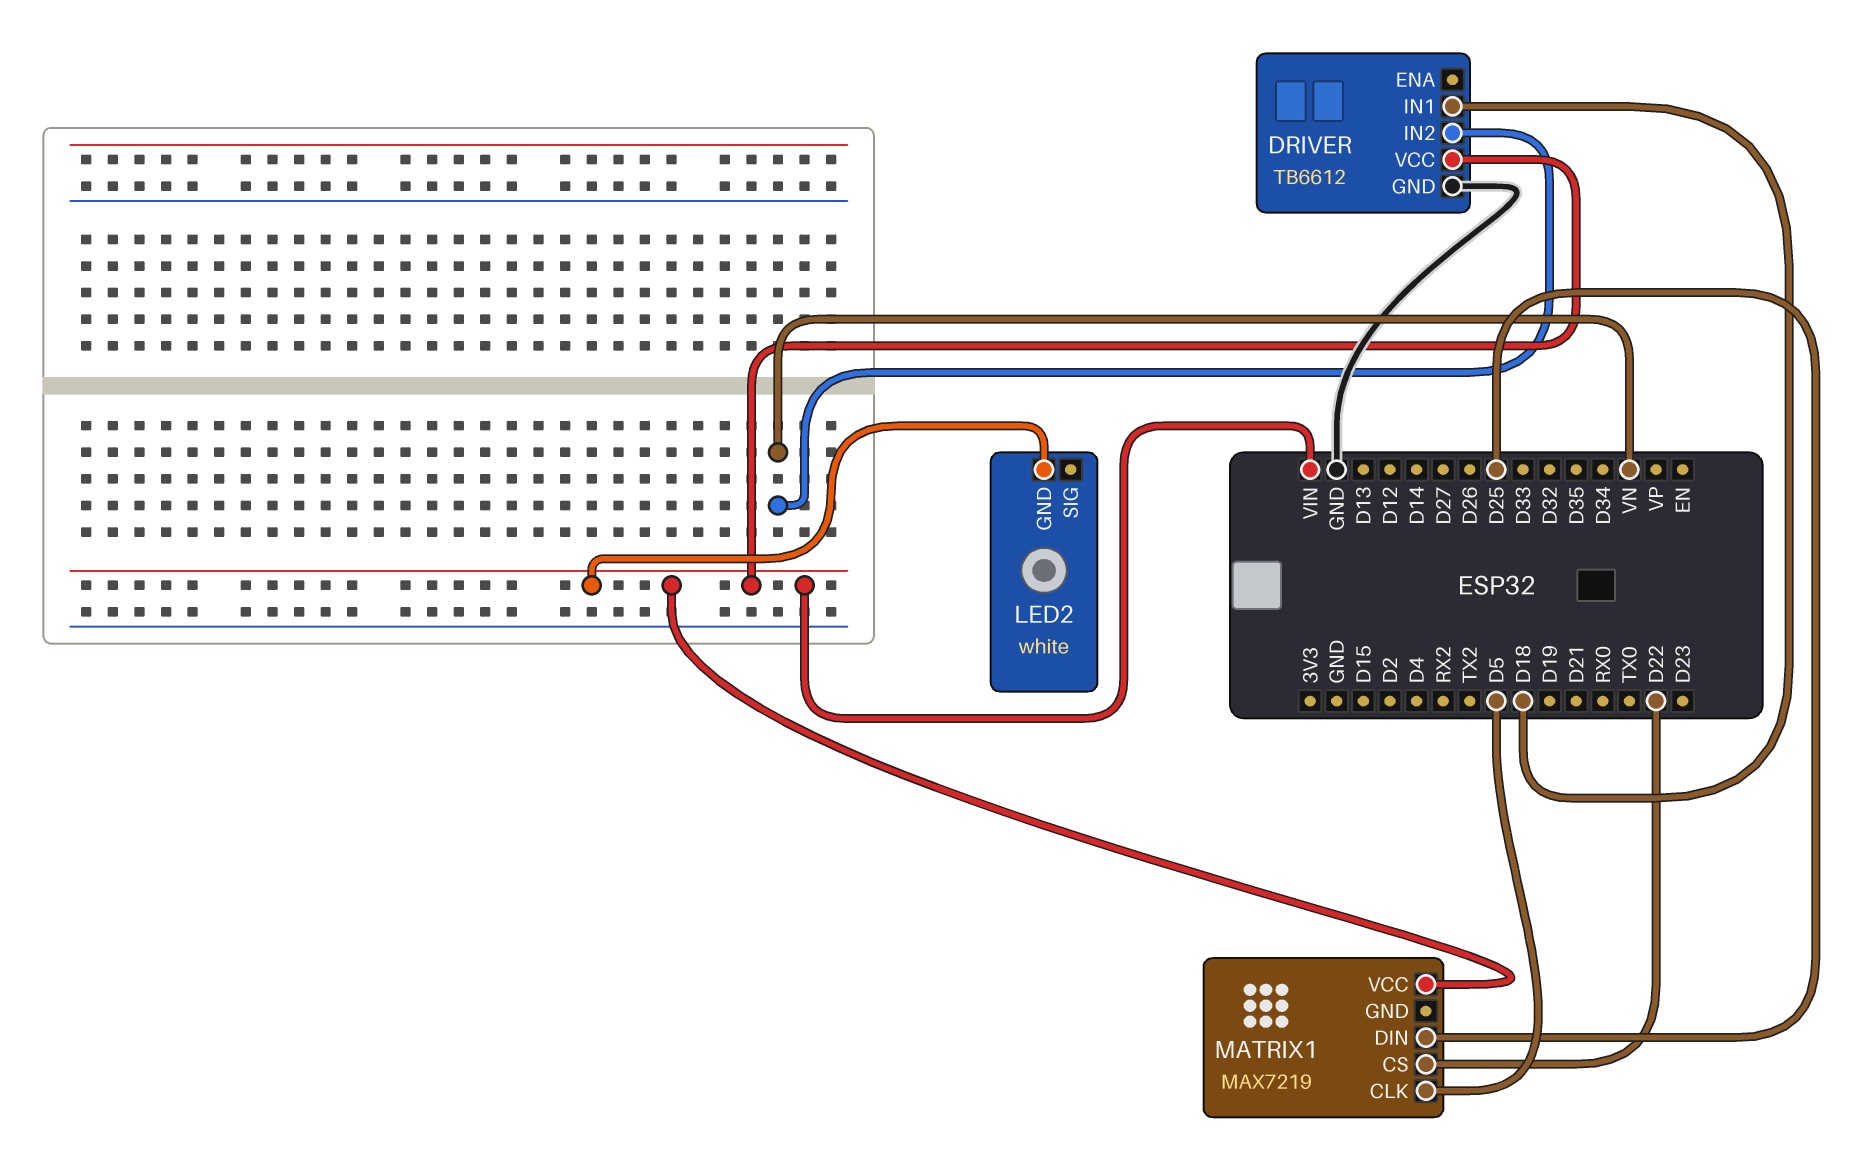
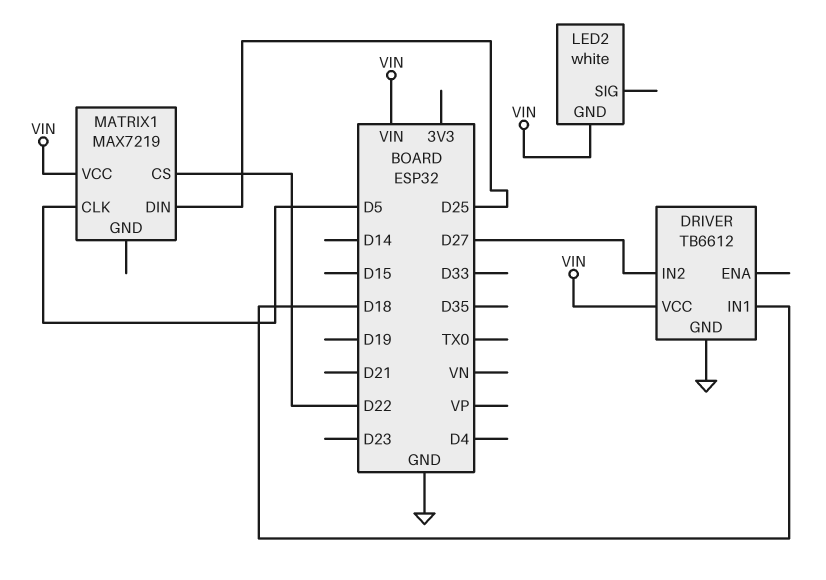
DRIVER pin IN2: VN -> D27

